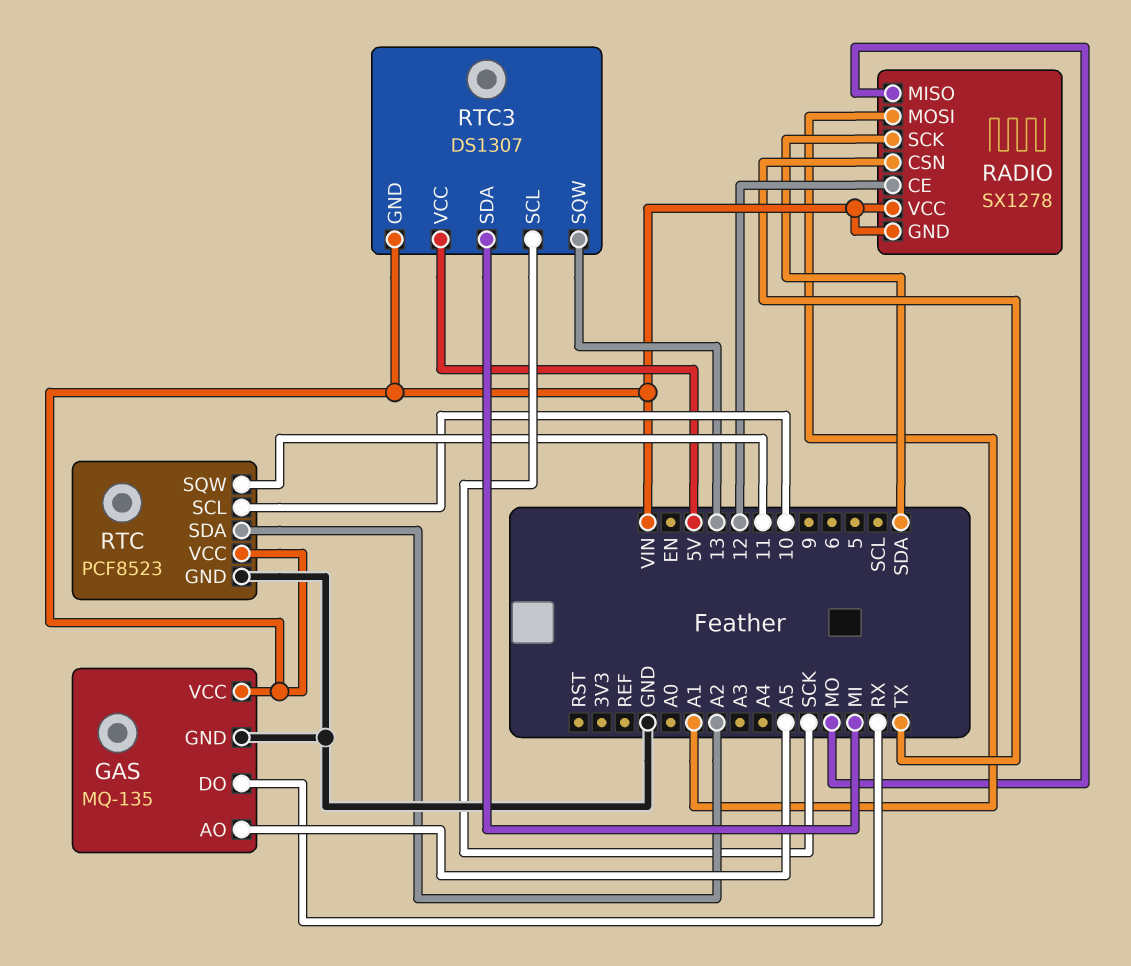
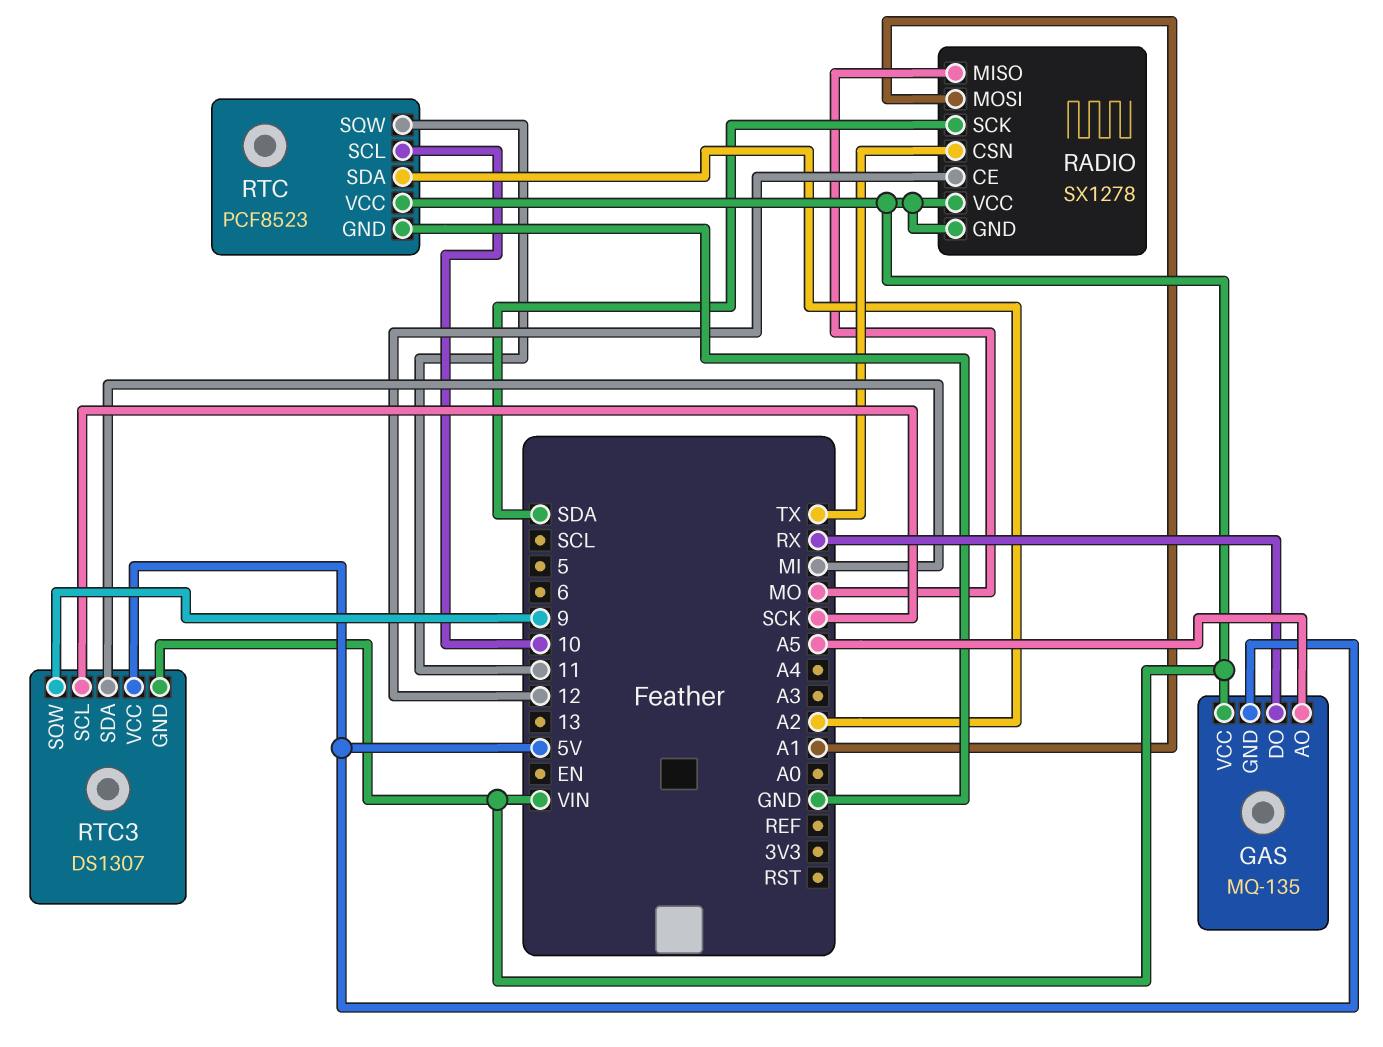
GAS pin GND: GND -> 5V
RTC3 pin SQW: 13 -> 9

